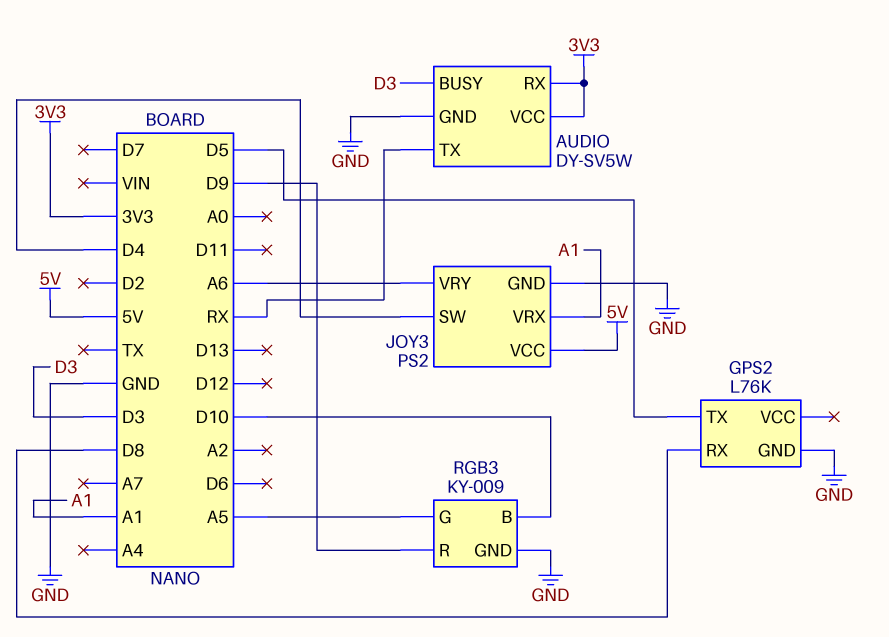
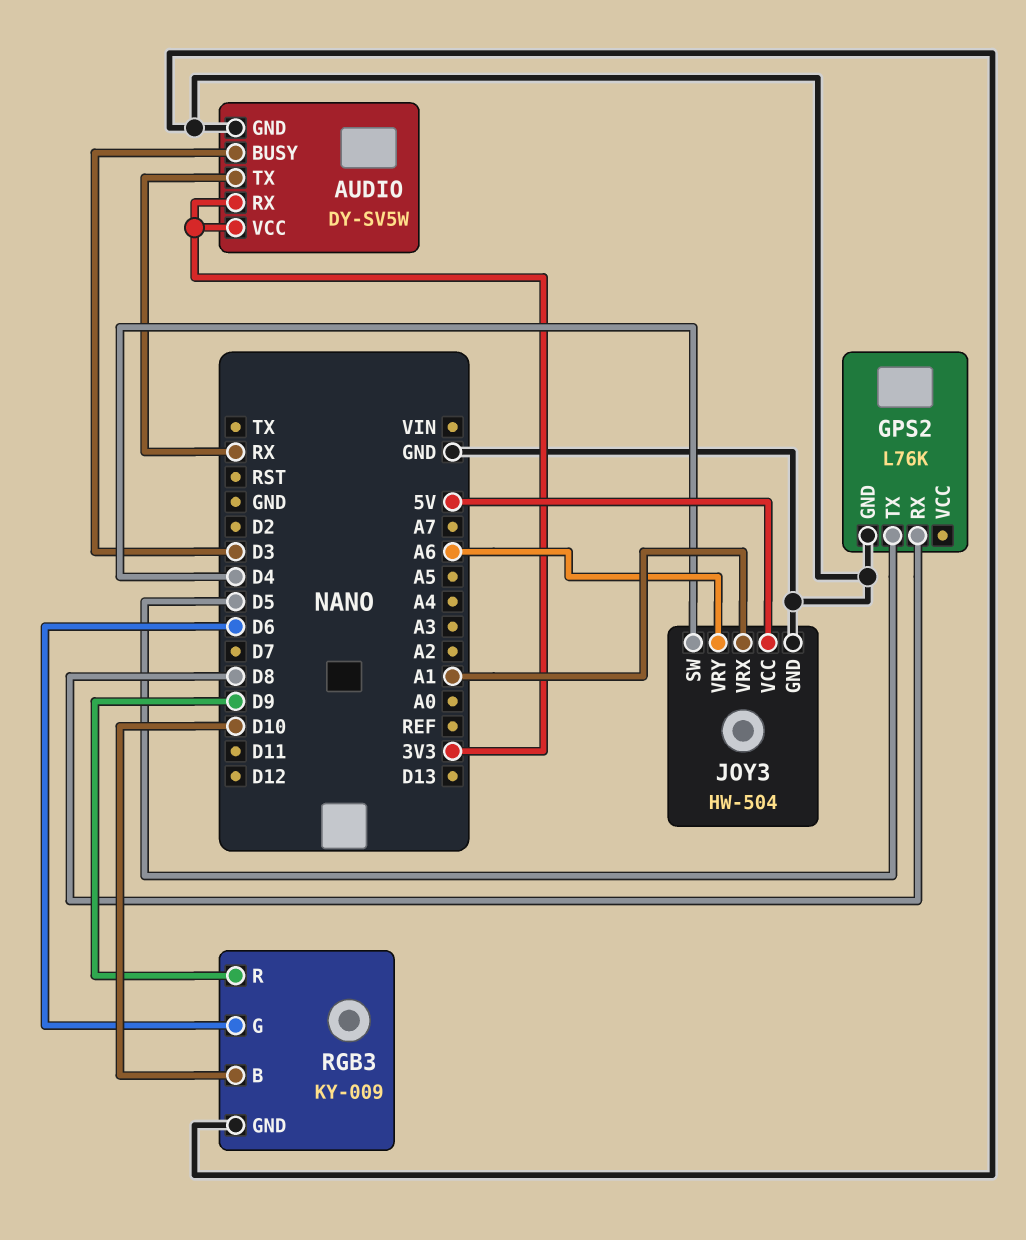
JOY3: PS2 -> HW-504
RGB3 pin G: A5 -> D6

